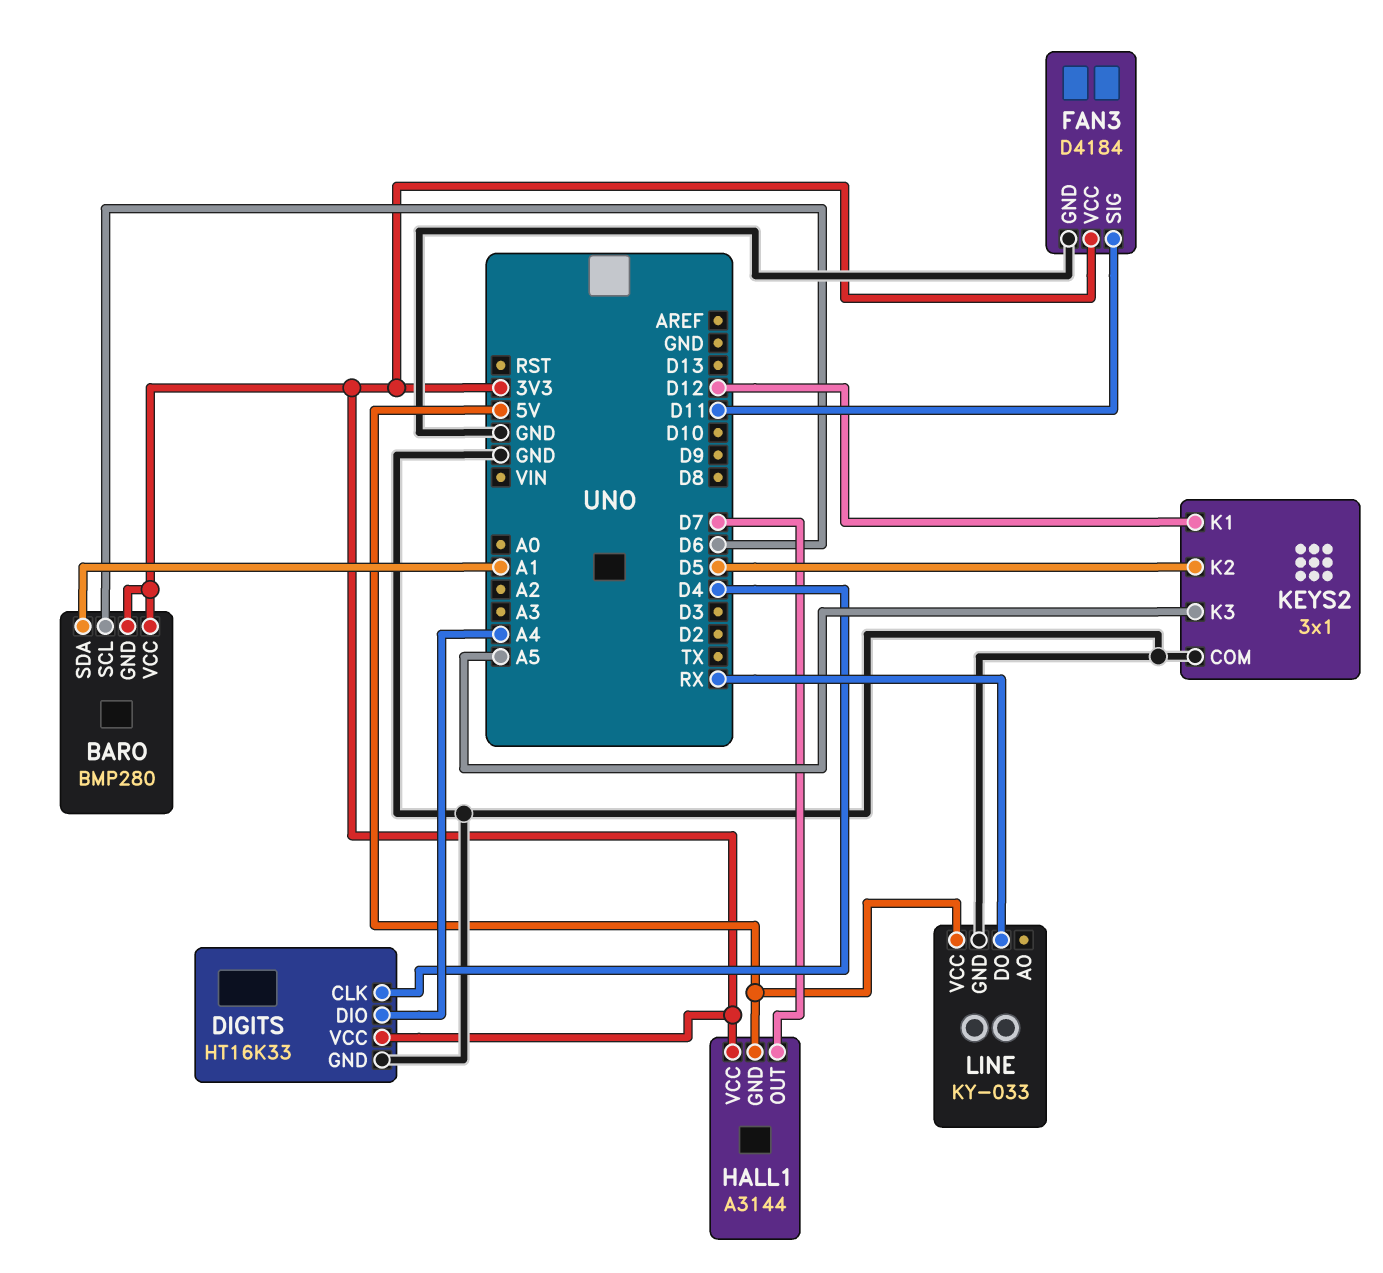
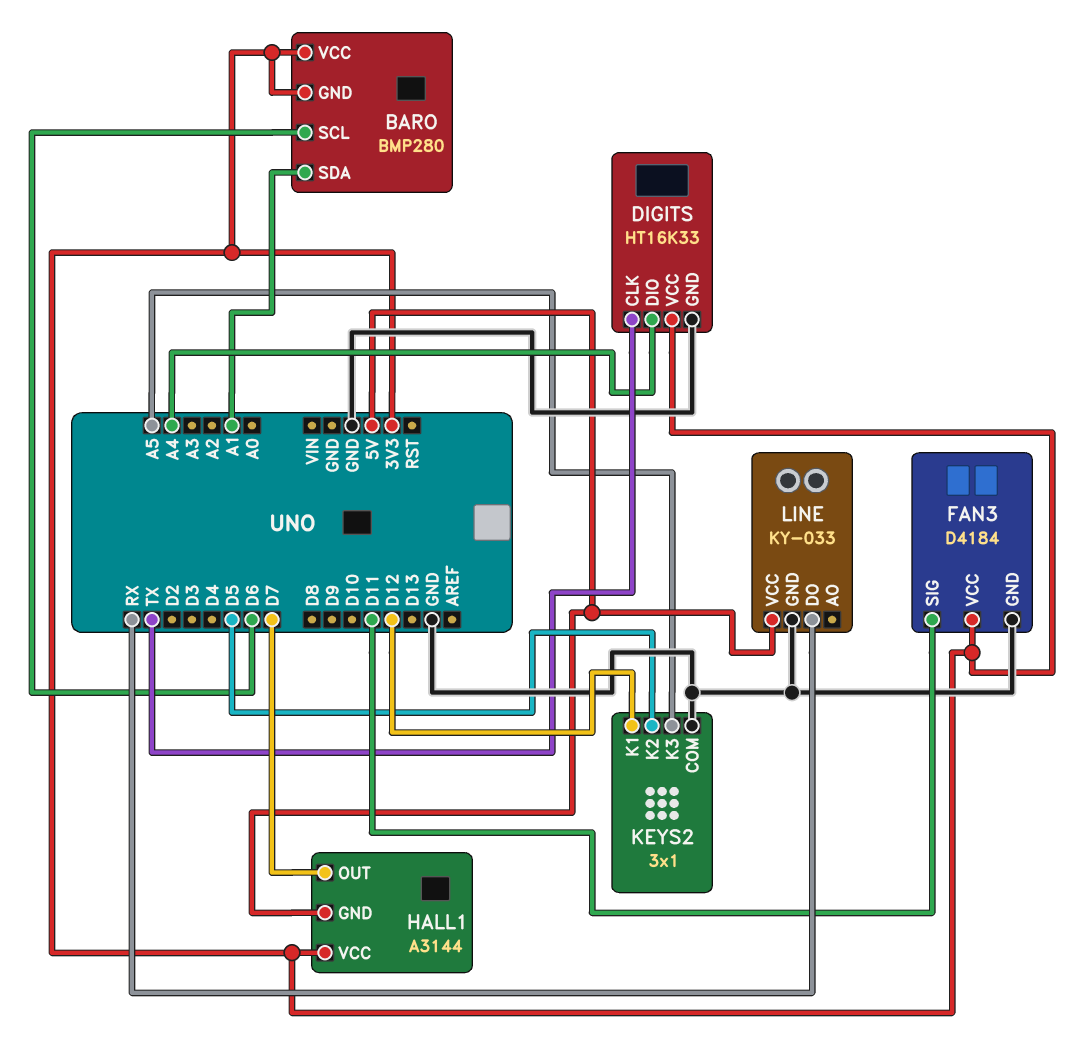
DIGITS pin CLK: D4 -> TX

